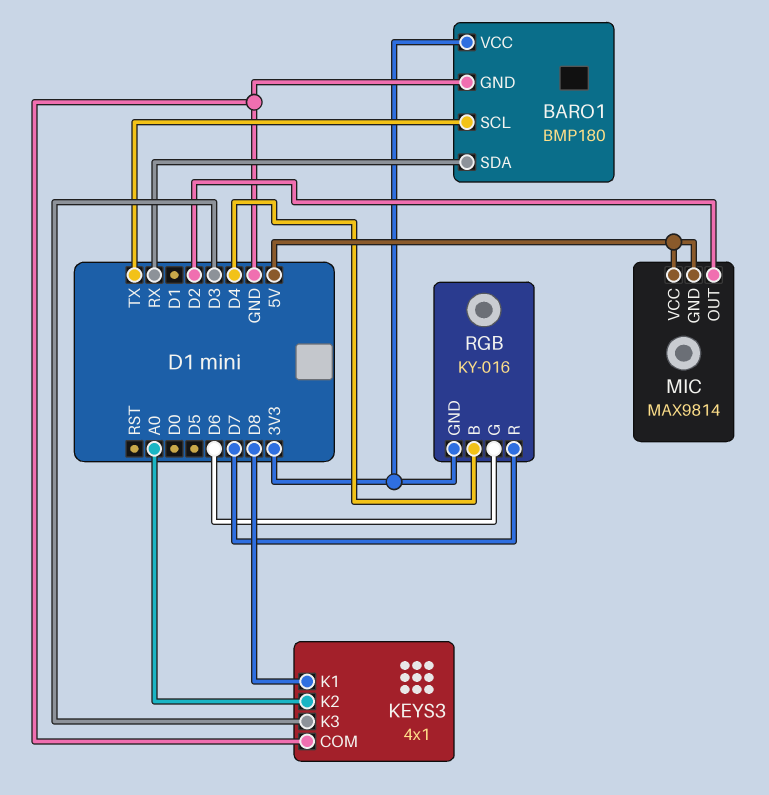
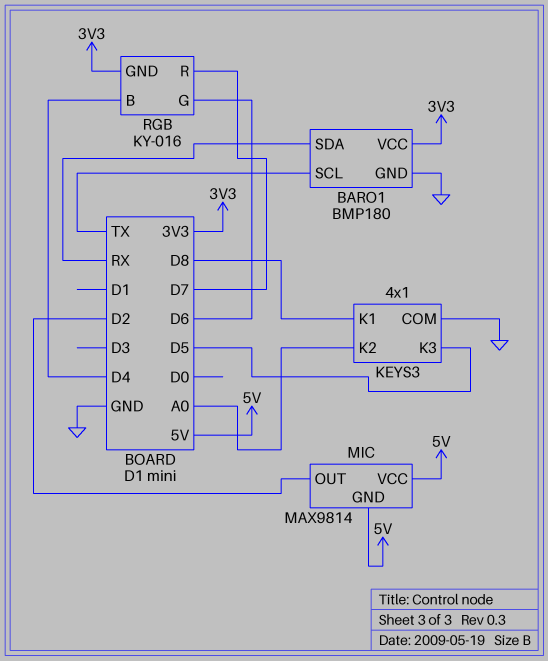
KEYS3 pin K3: D3 -> D5

